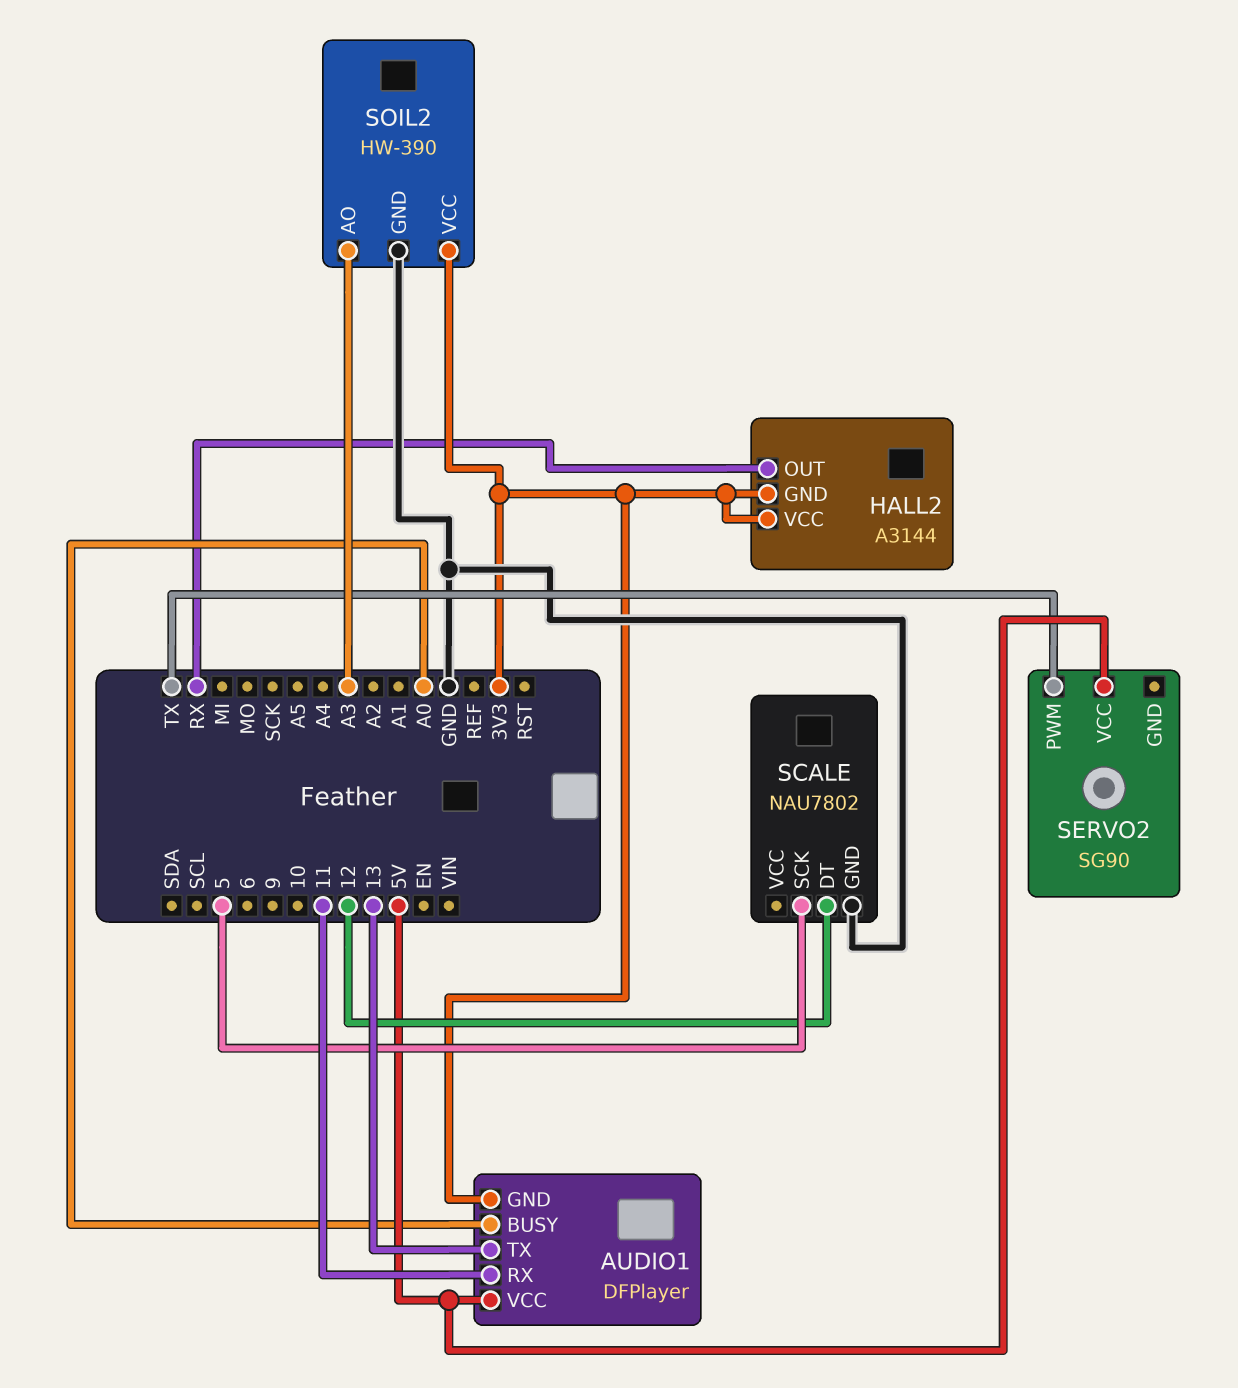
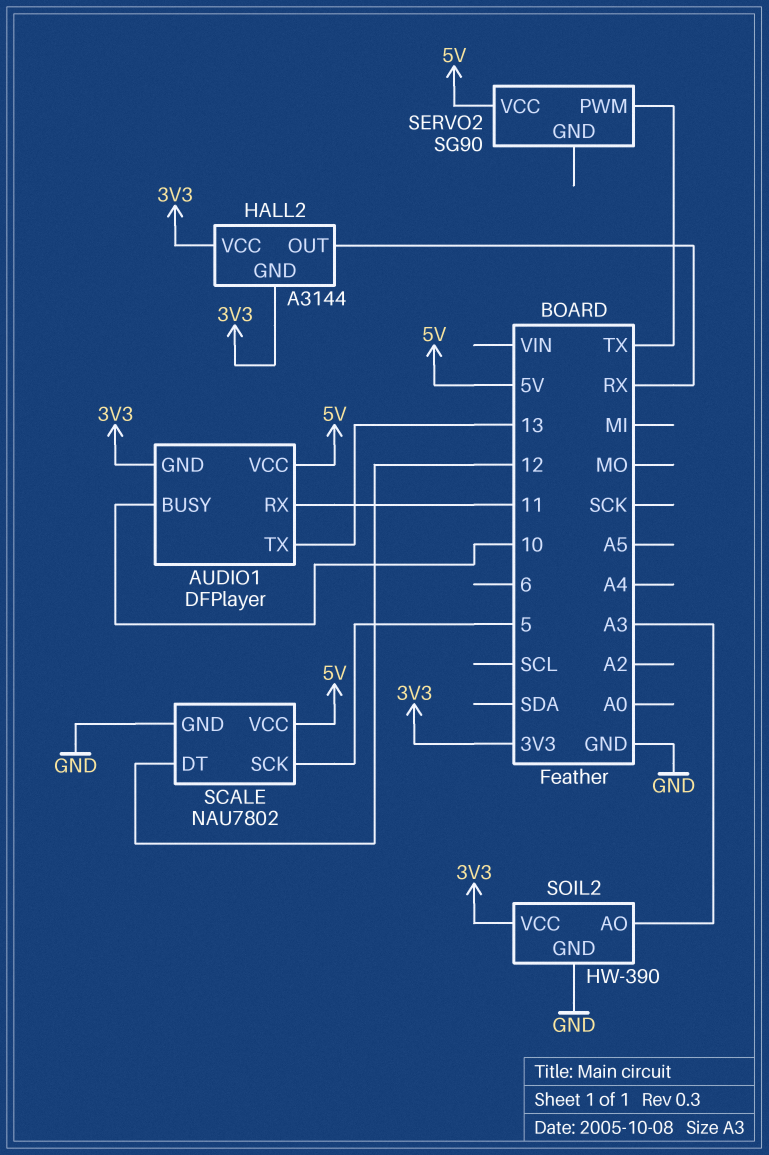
AUDIO1 pin BUSY: A0 -> 10
SCALE pin VCC: none -> 5V

